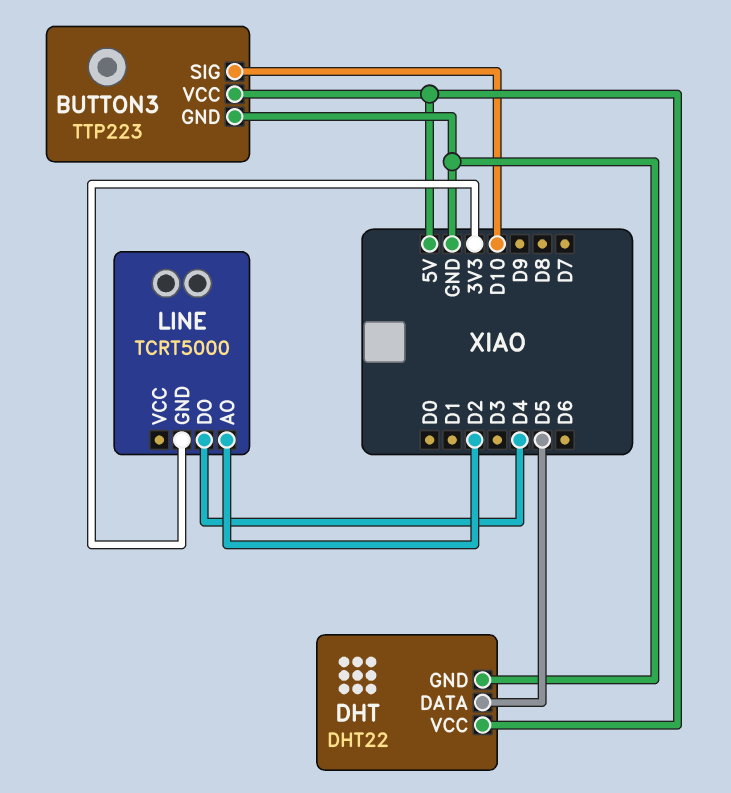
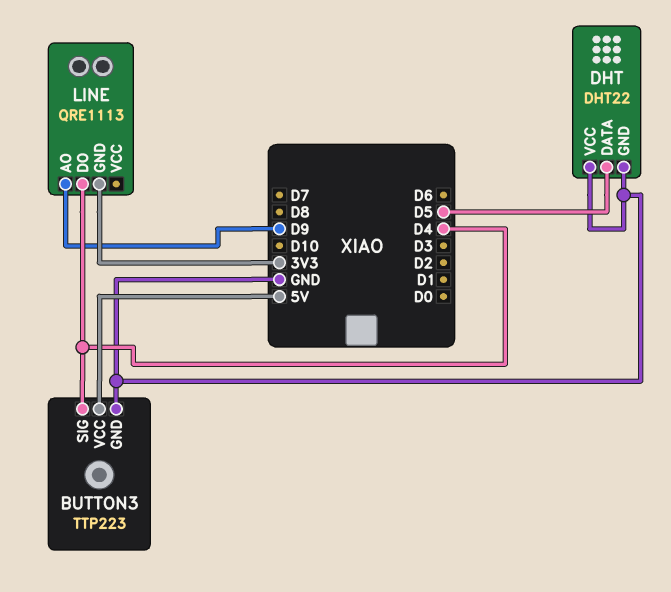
BUTTON3 pin SIG: D10 -> D4
DHT pin VCC: 5V -> GND
LINE: TCRT5000 -> QRE1113
LINE pin AO: D2 -> D9

